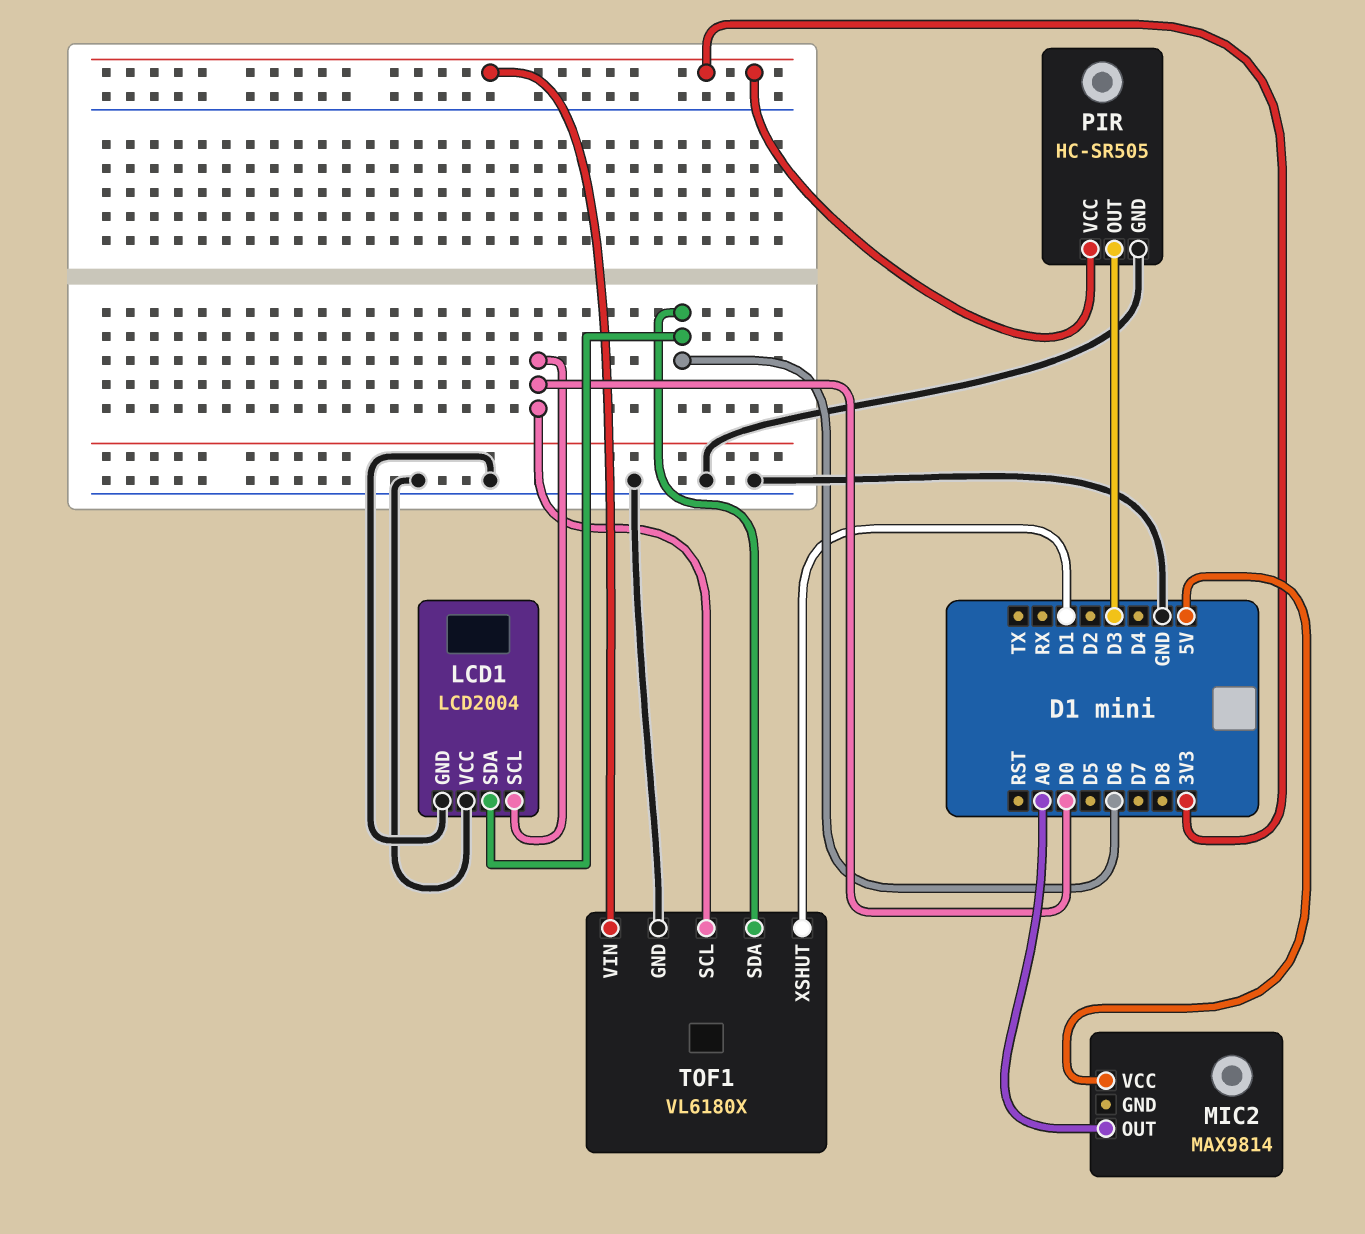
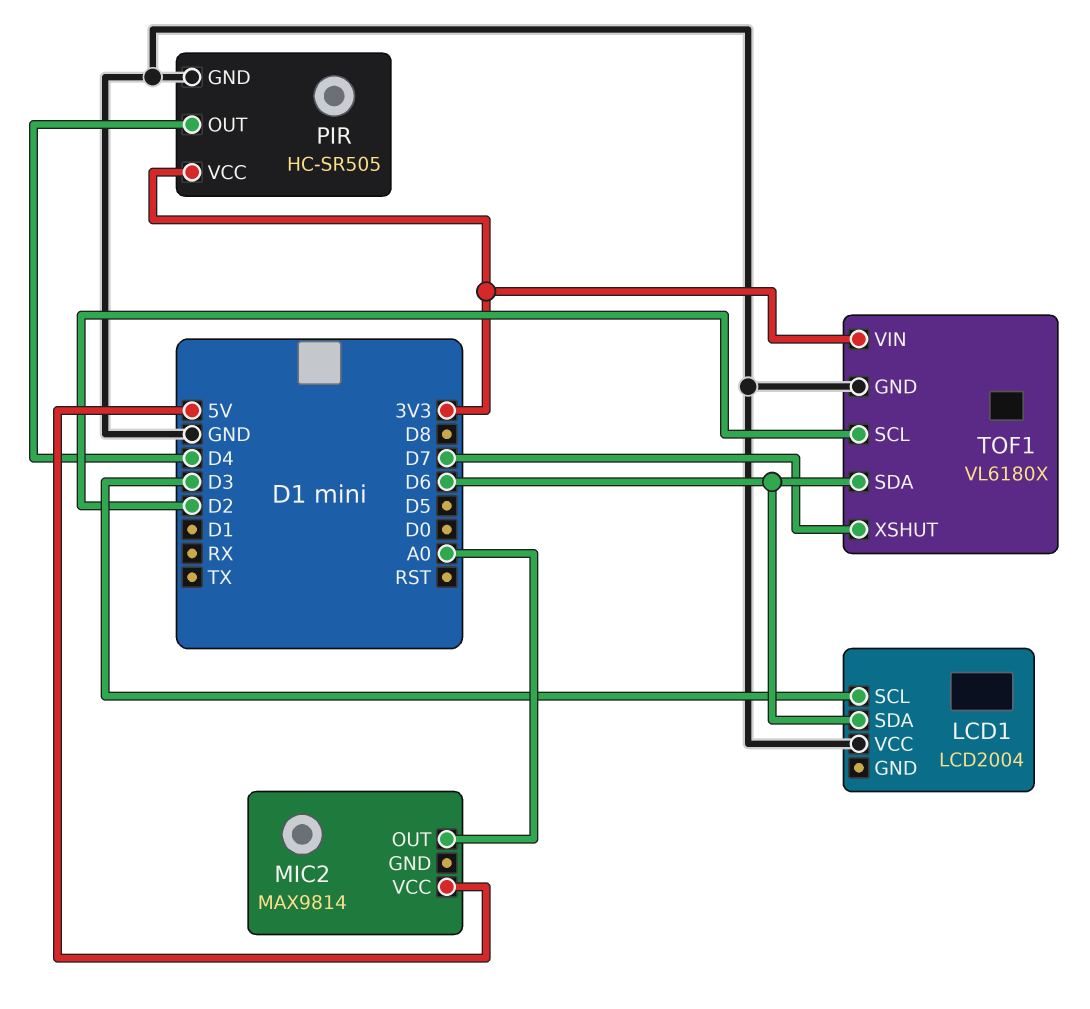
LCD1 pin GND: GND -> none
LCD1 pin SCL: D0 -> D3
PIR pin OUT: D3 -> D4
TOF1 pin SCL: D0 -> D2
TOF1 pin XSHUT: D1 -> D7

